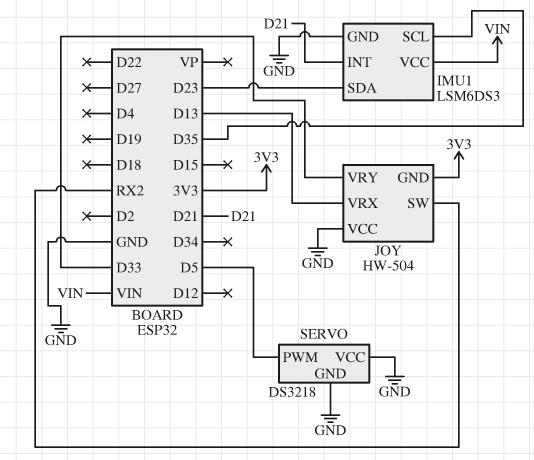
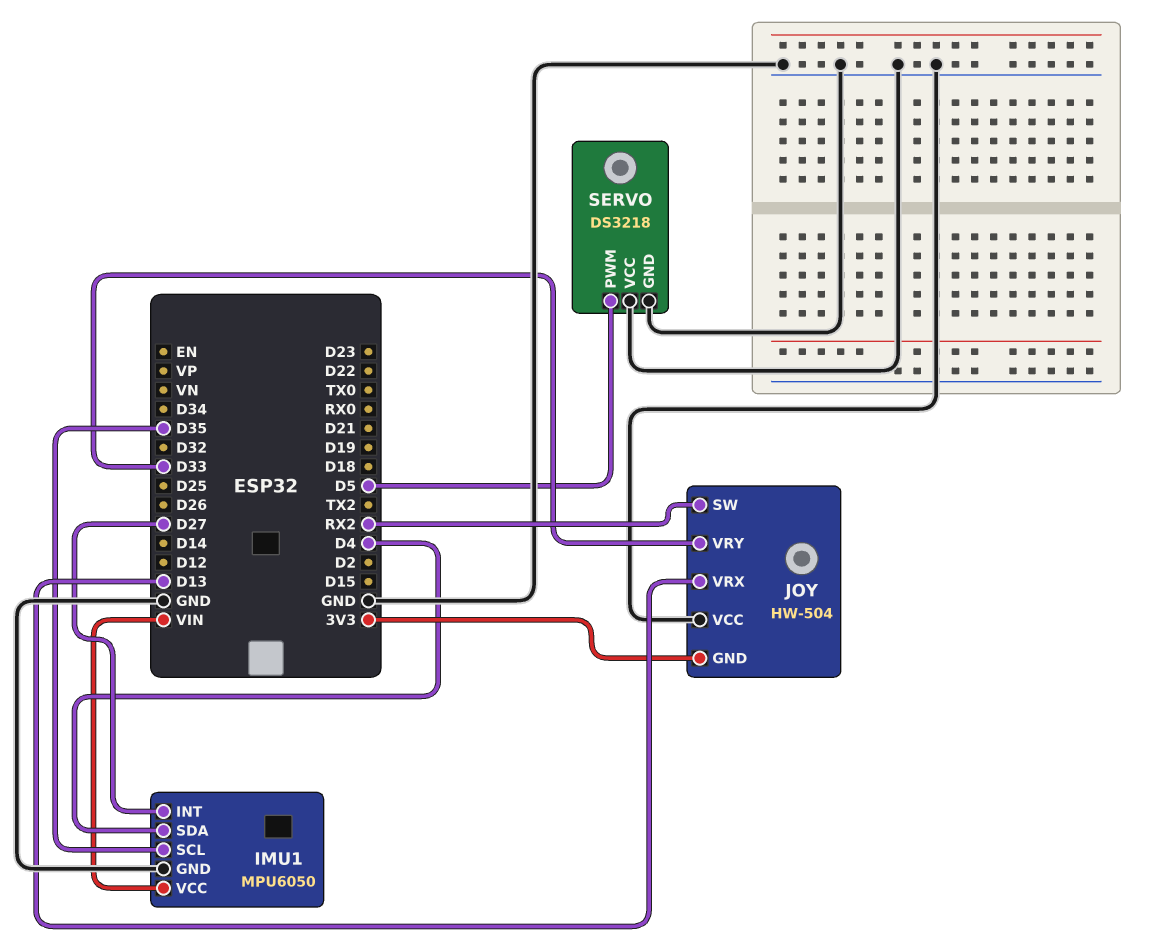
IMU1: LSM6DS3 -> MPU6050
IMU1 pin INT: D21 -> D27
IMU1 pin SDA: D23 -> D4

